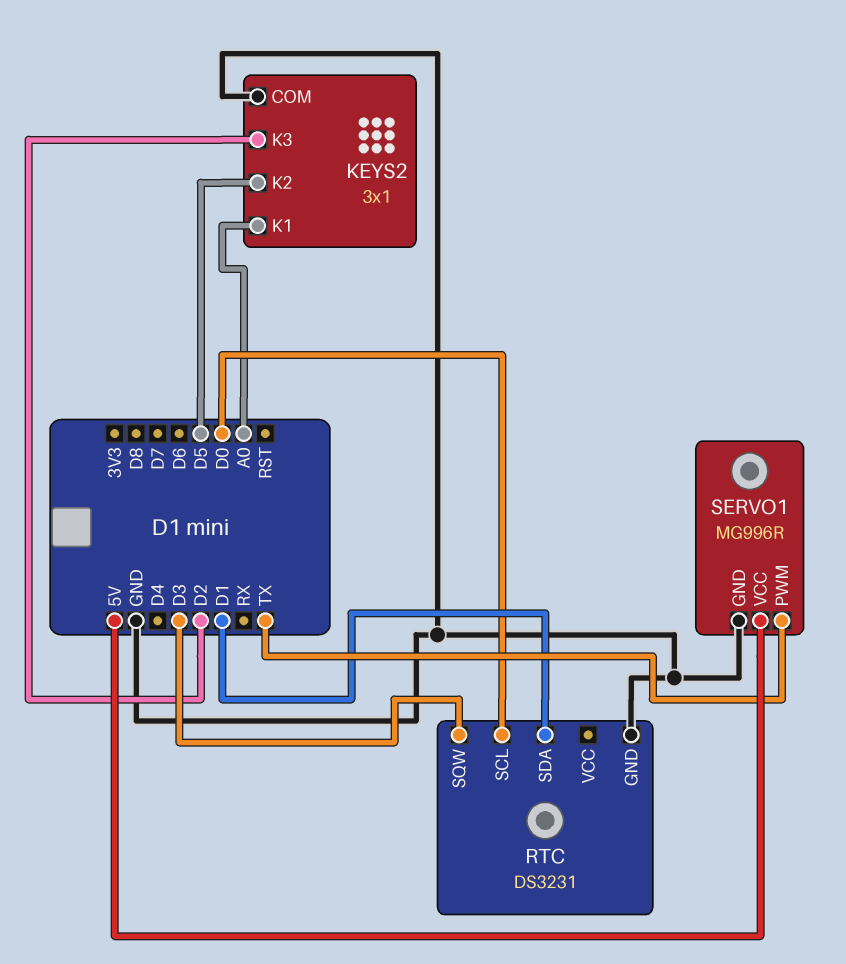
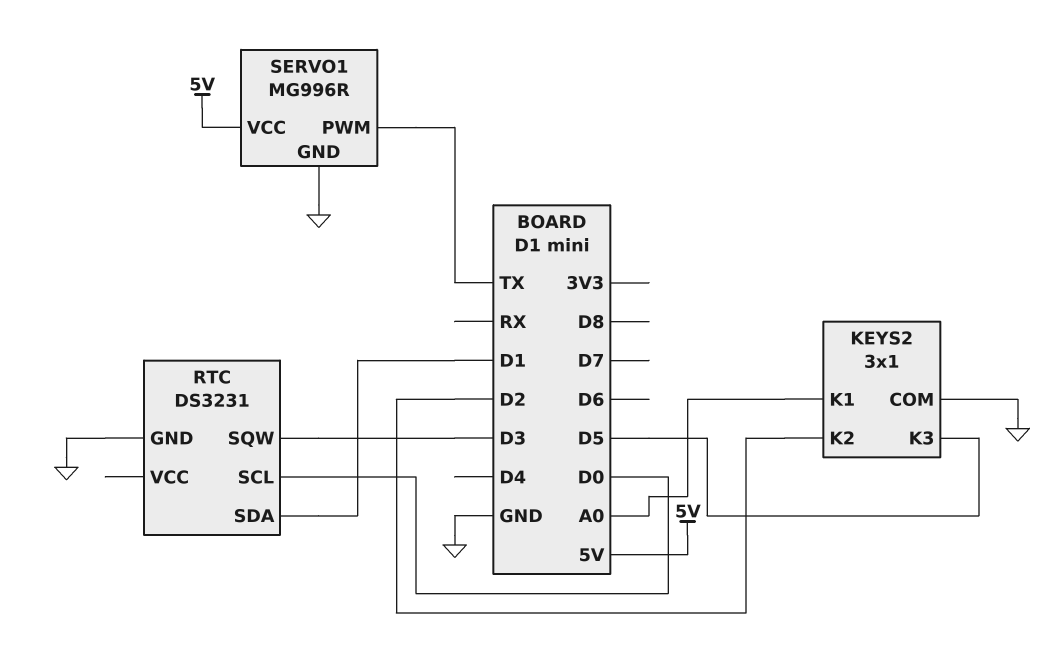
KEYS2 pin K2: D5 -> D2
KEYS2 pin K3: D2 -> D5

